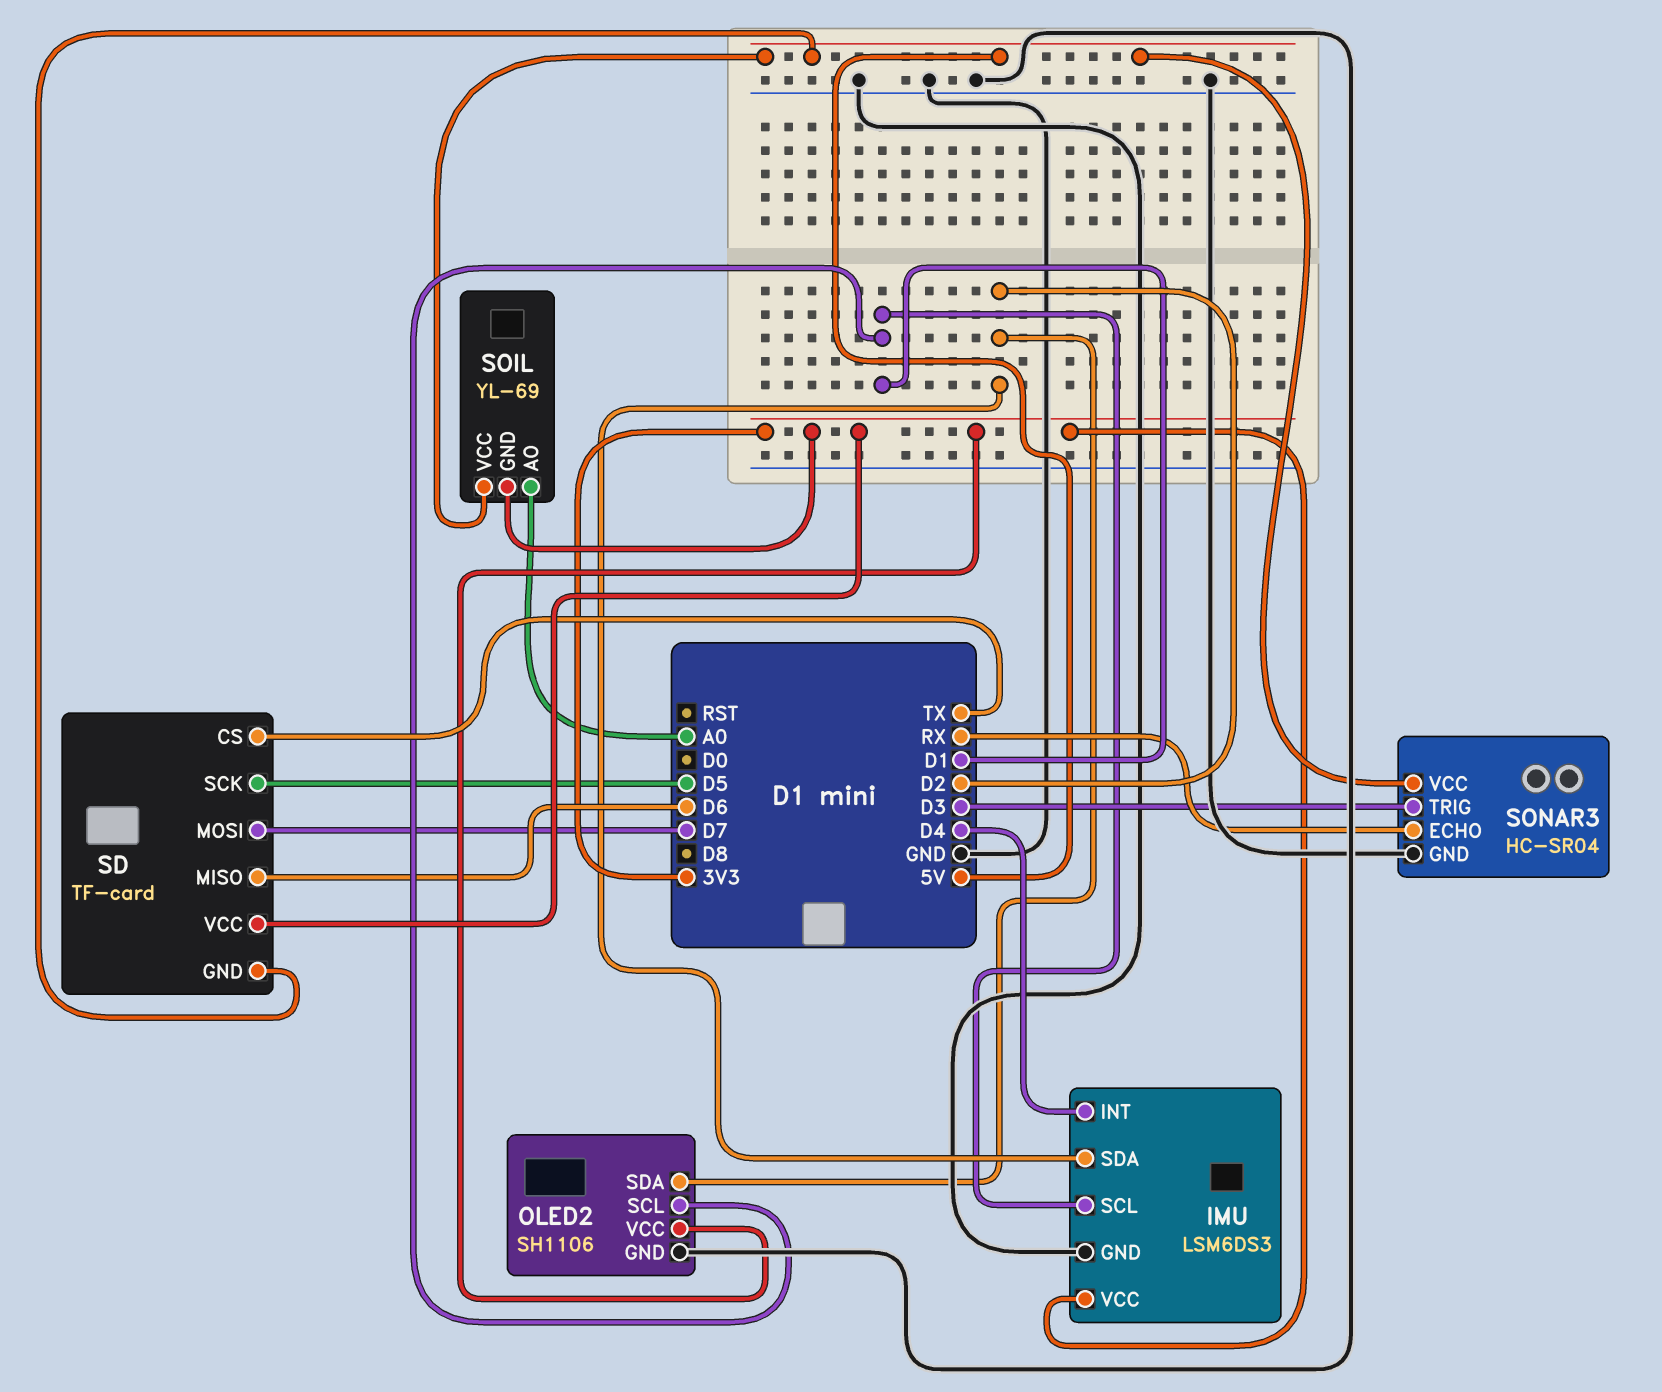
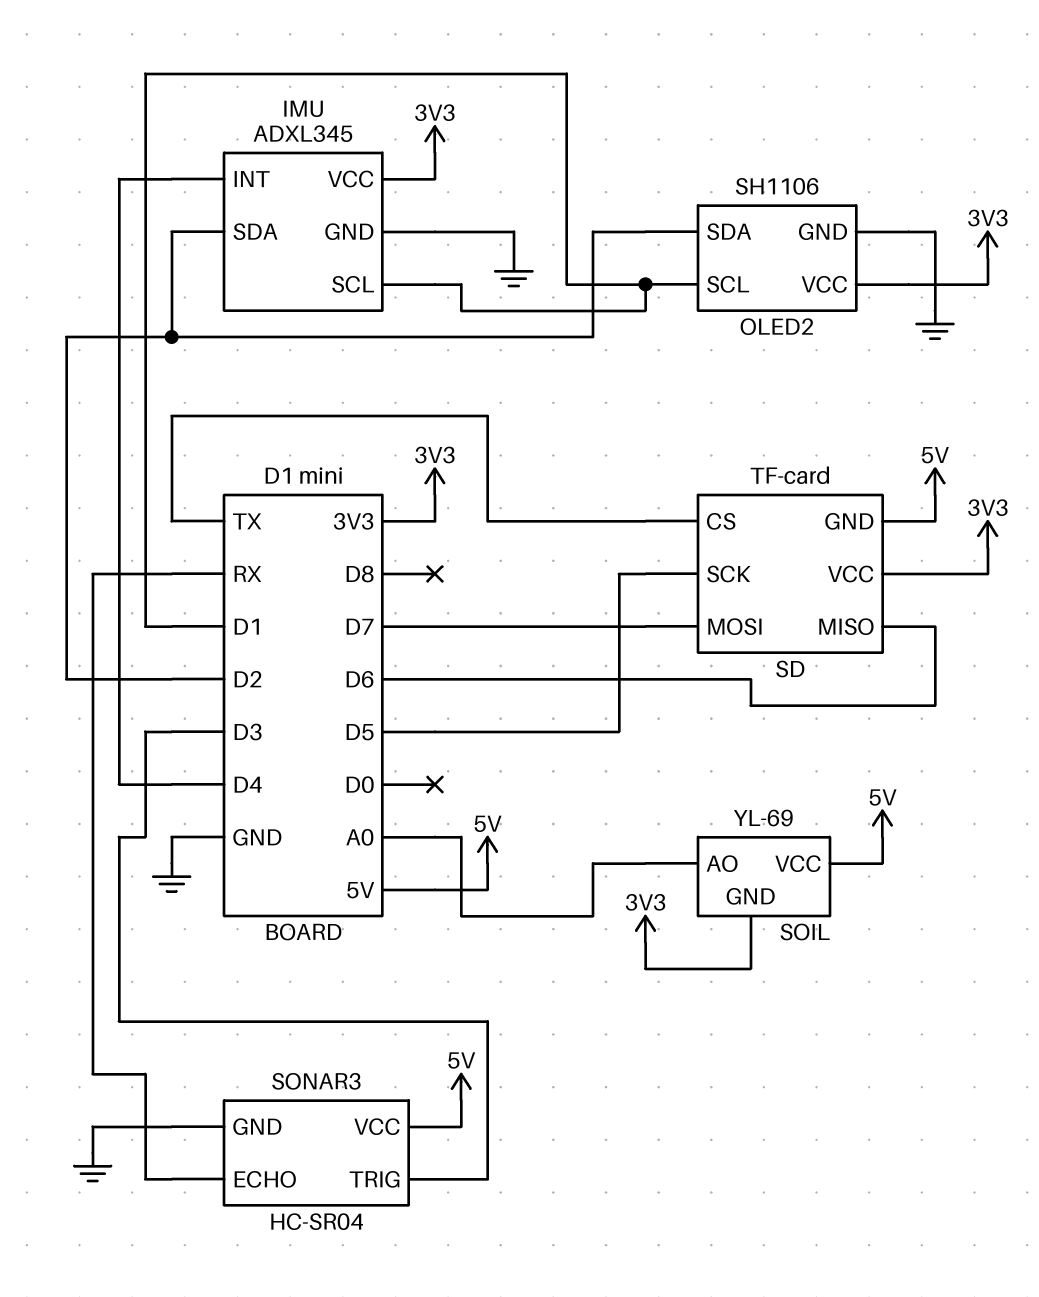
IMU: LSM6DS3 -> ADXL345

